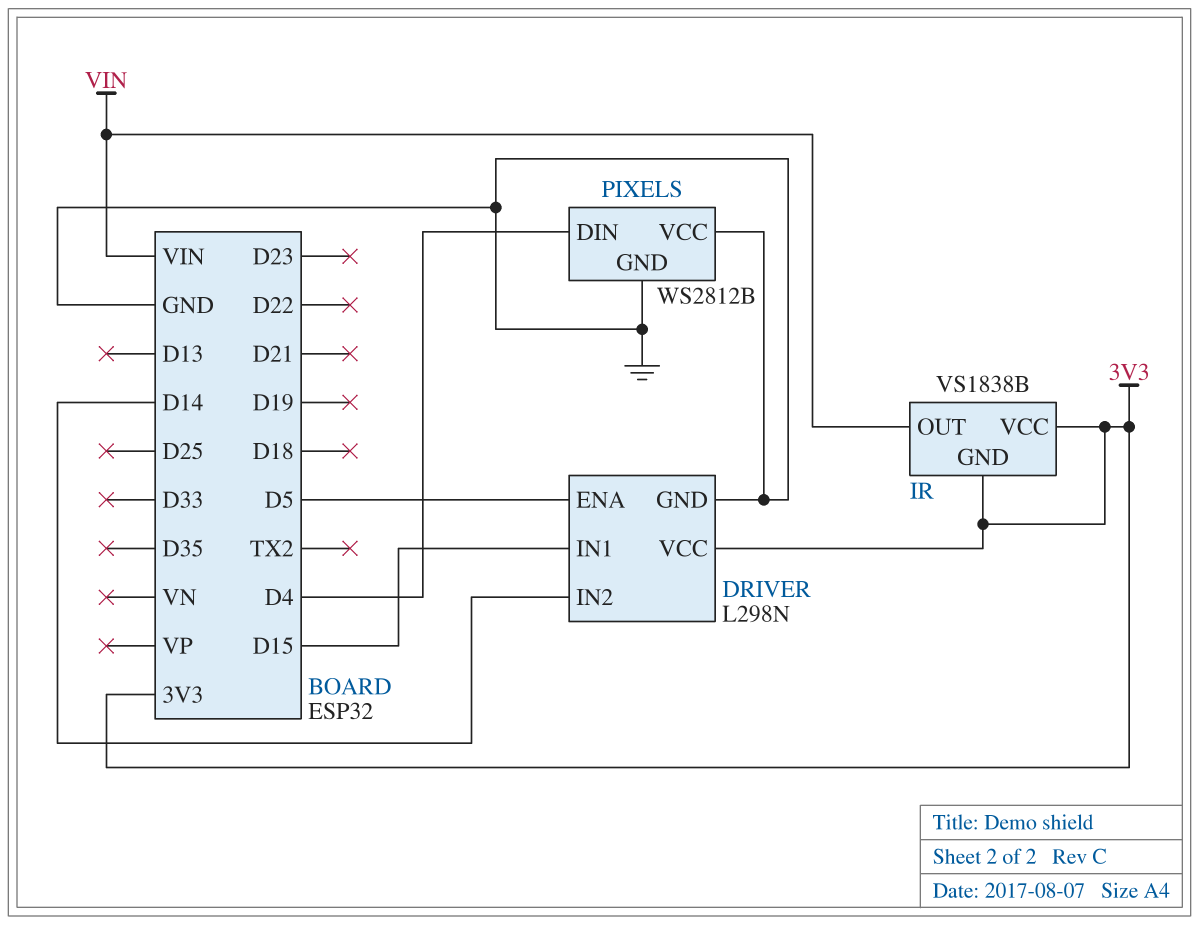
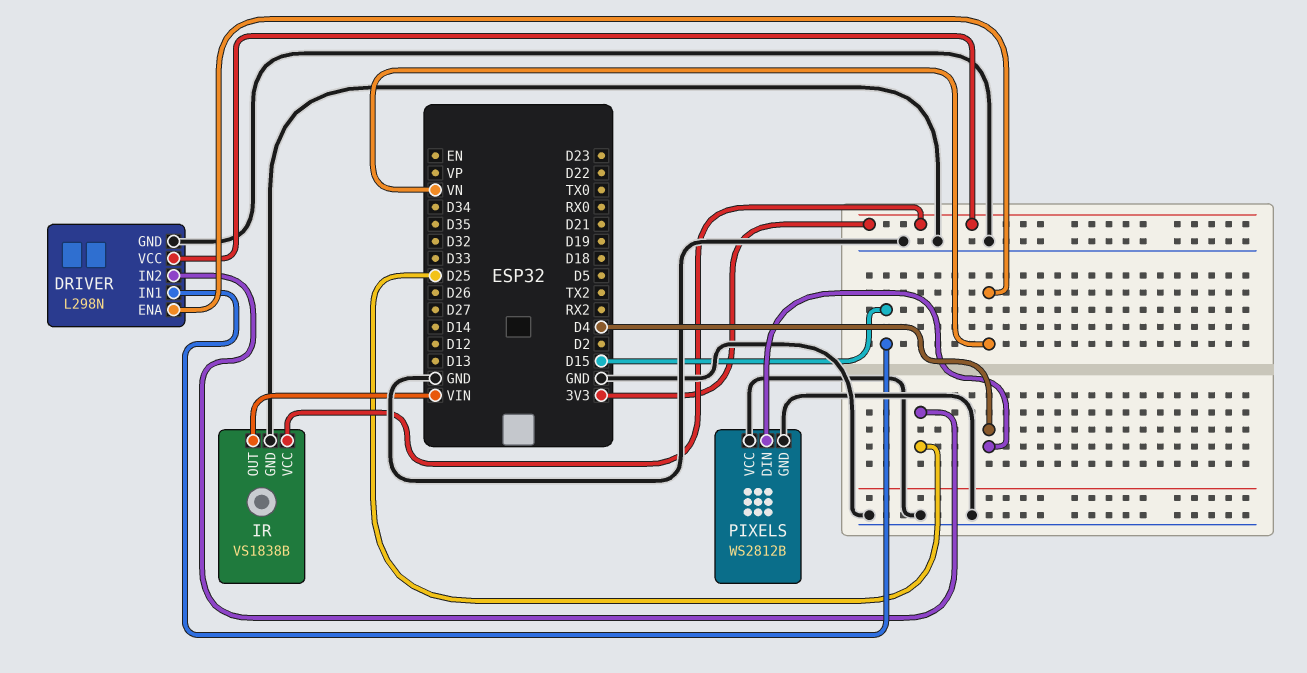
DRIVER pin ENA: D5 -> VN
DRIVER pin IN2: D14 -> D25
IR pin GND: 3V3 -> GND

